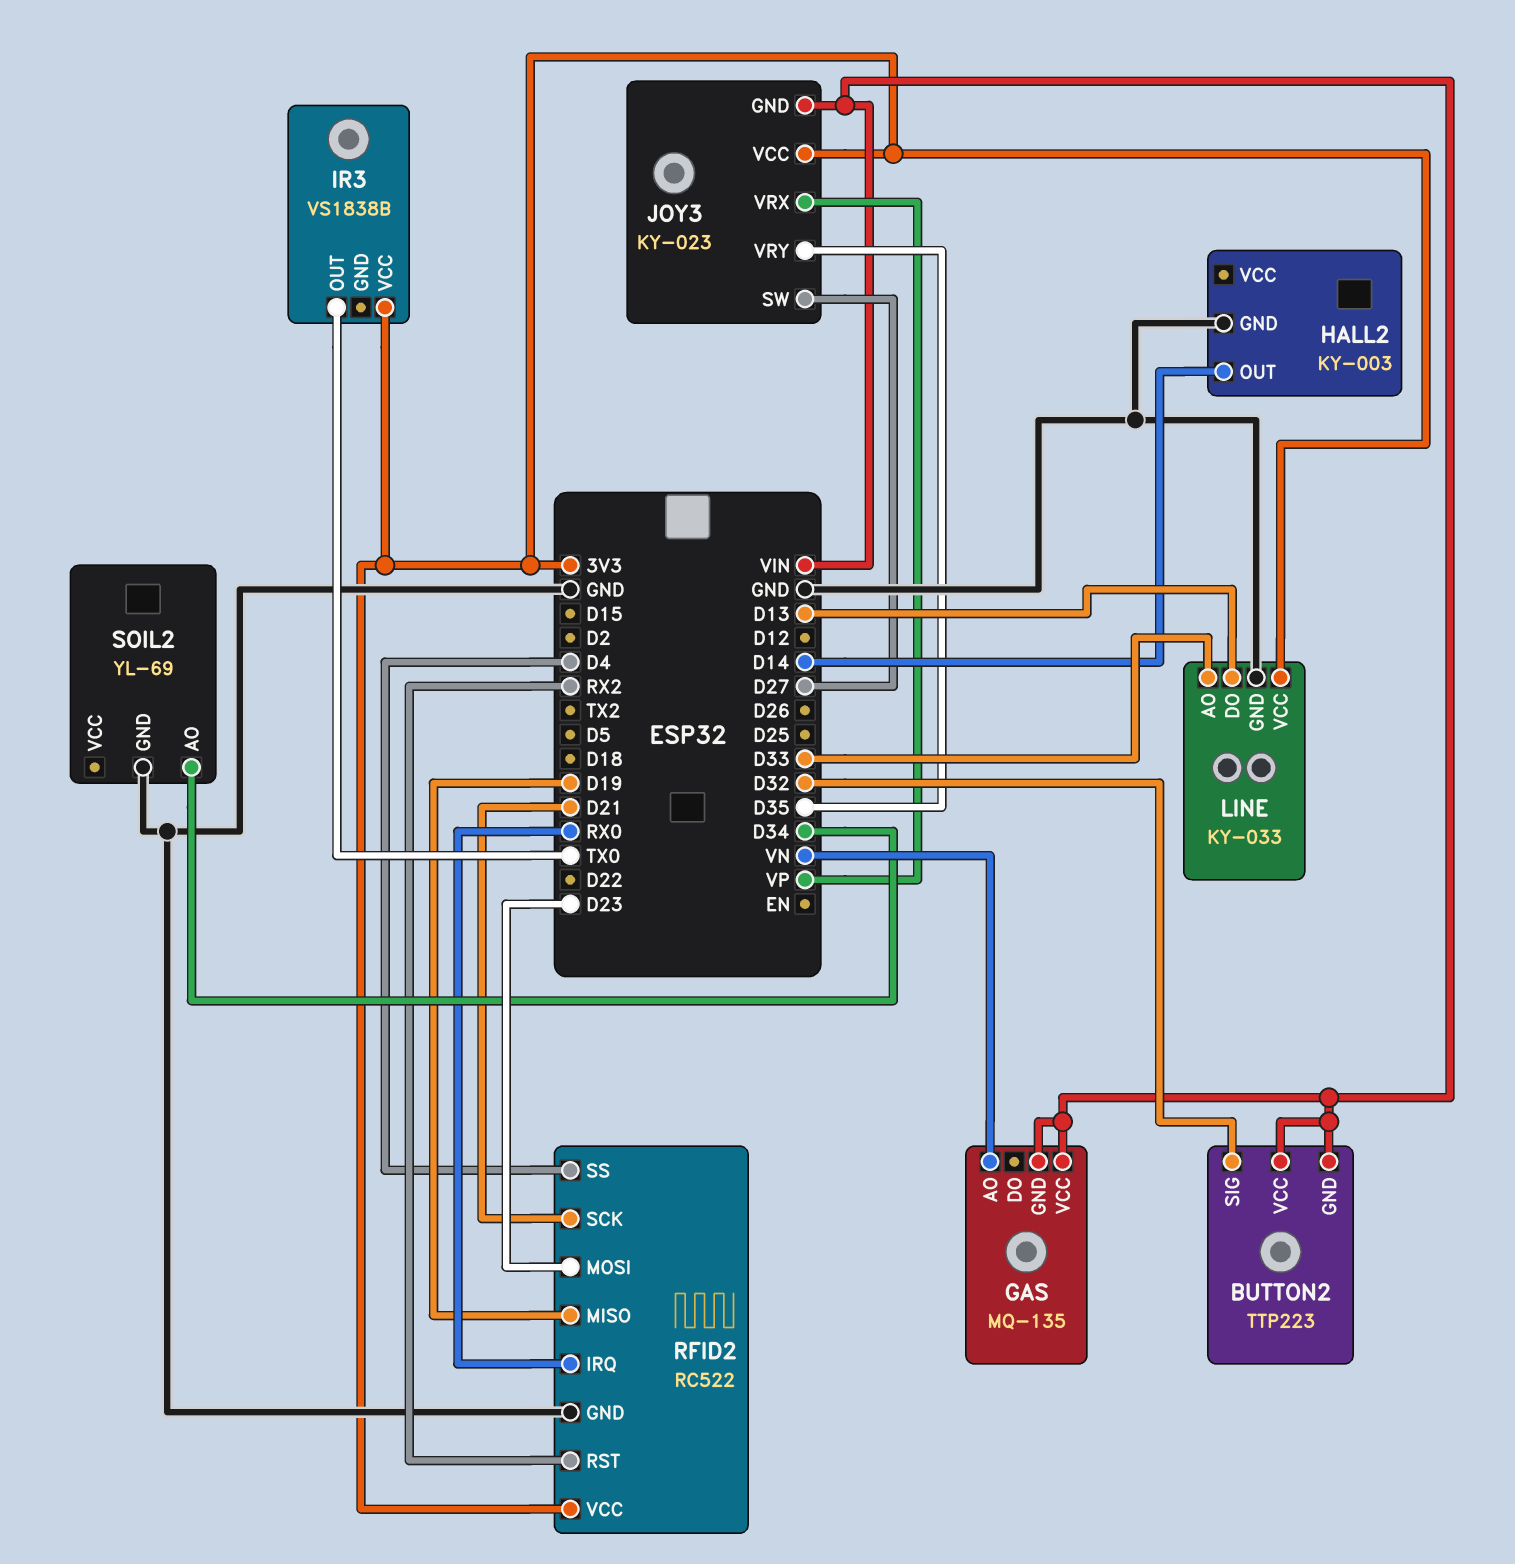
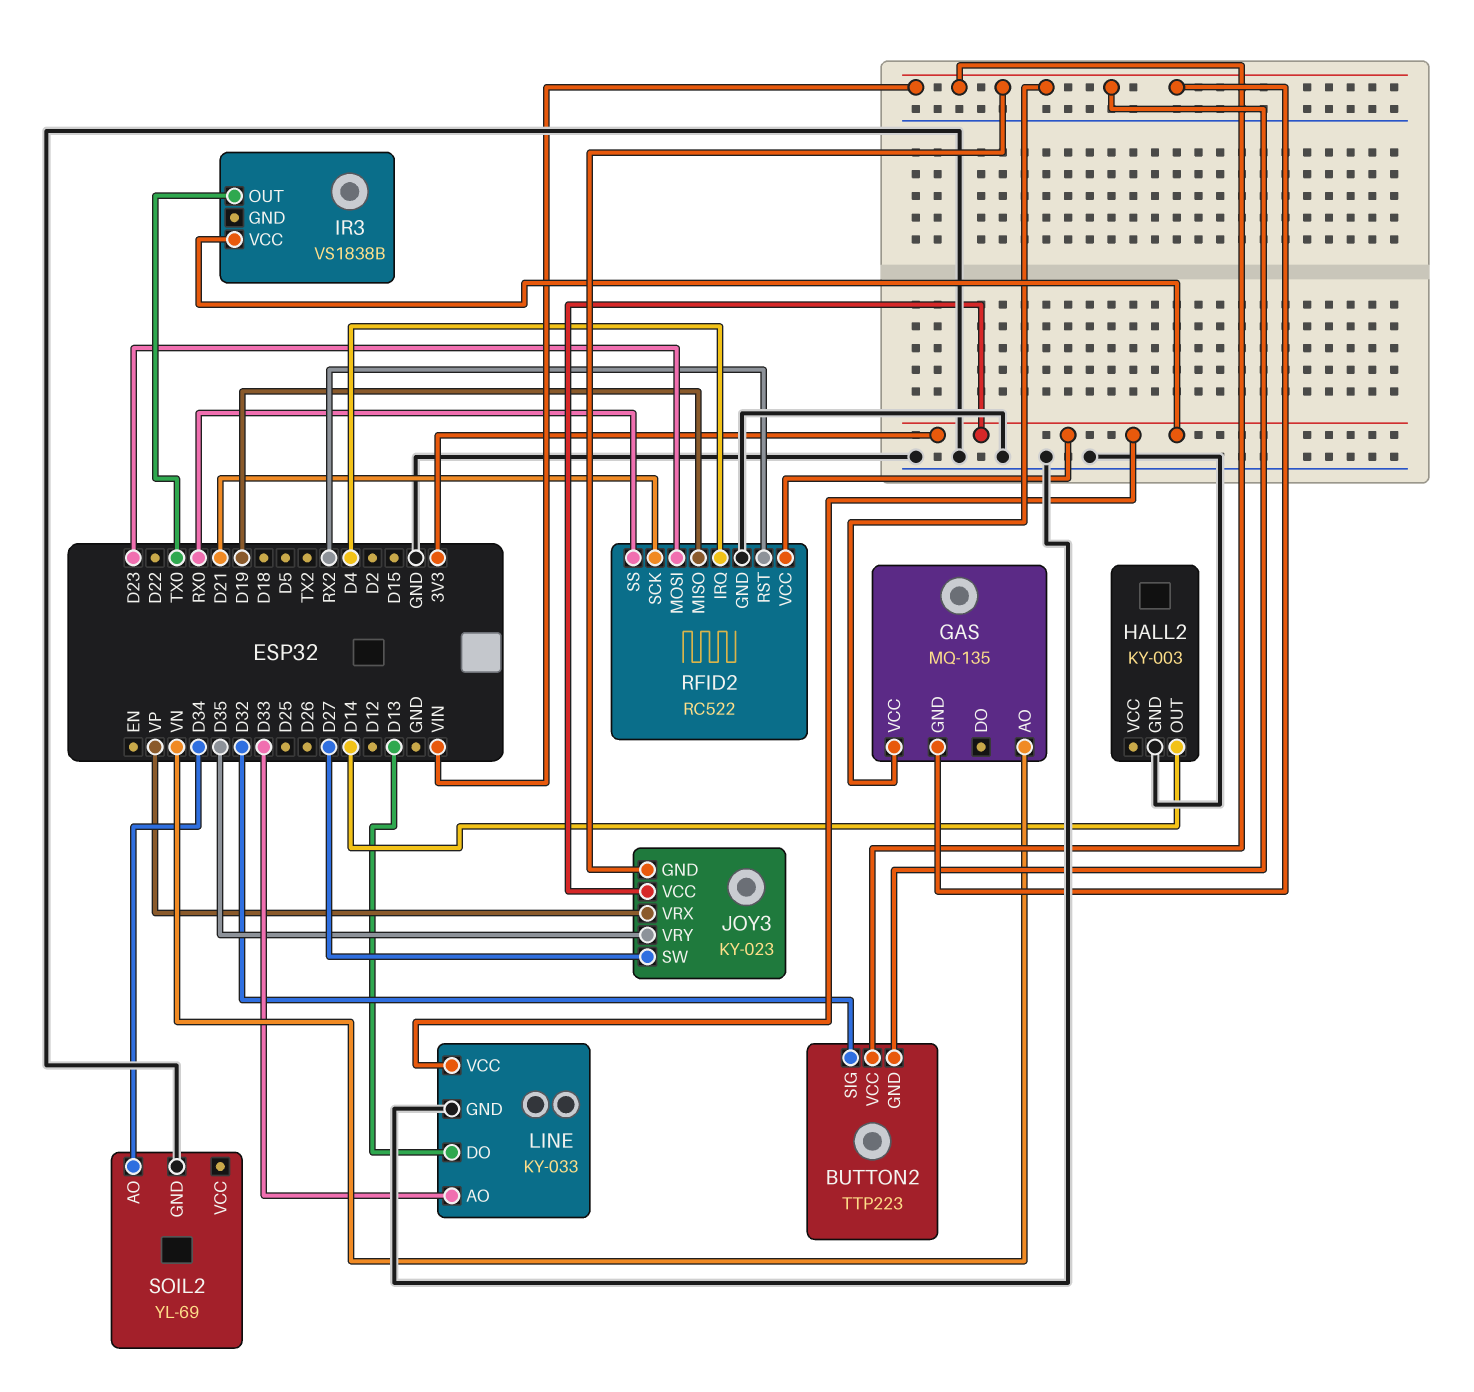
RFID2 pin IRQ: RX0 -> D4
RFID2 pin SS: D4 -> RX0

